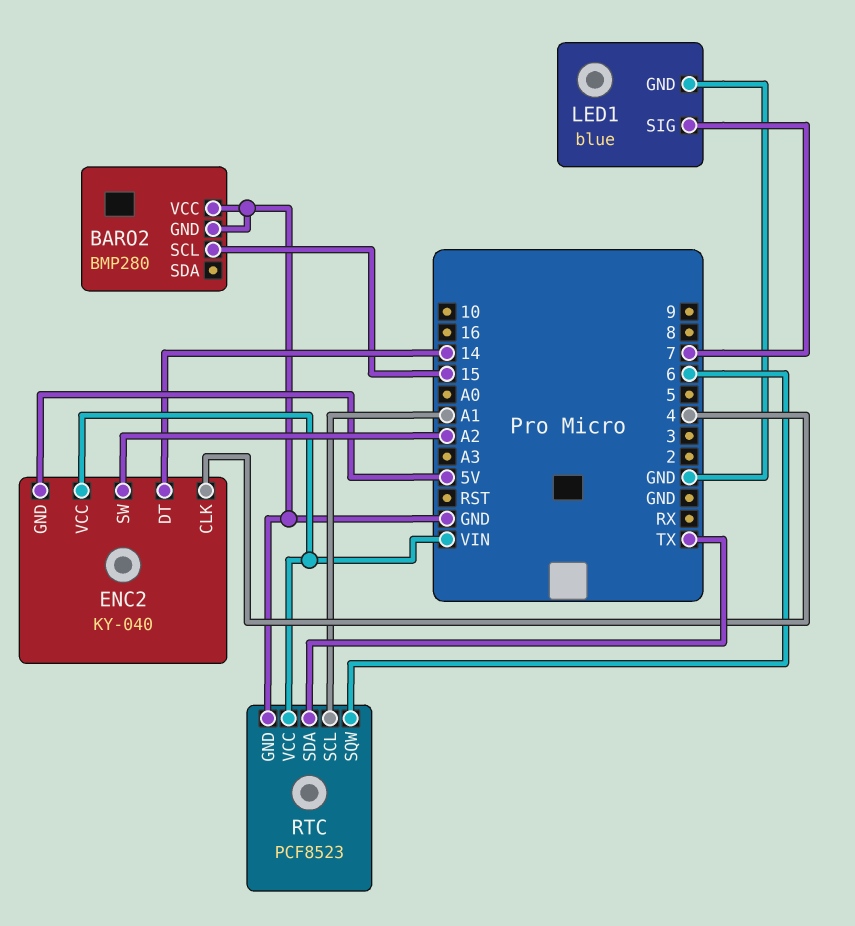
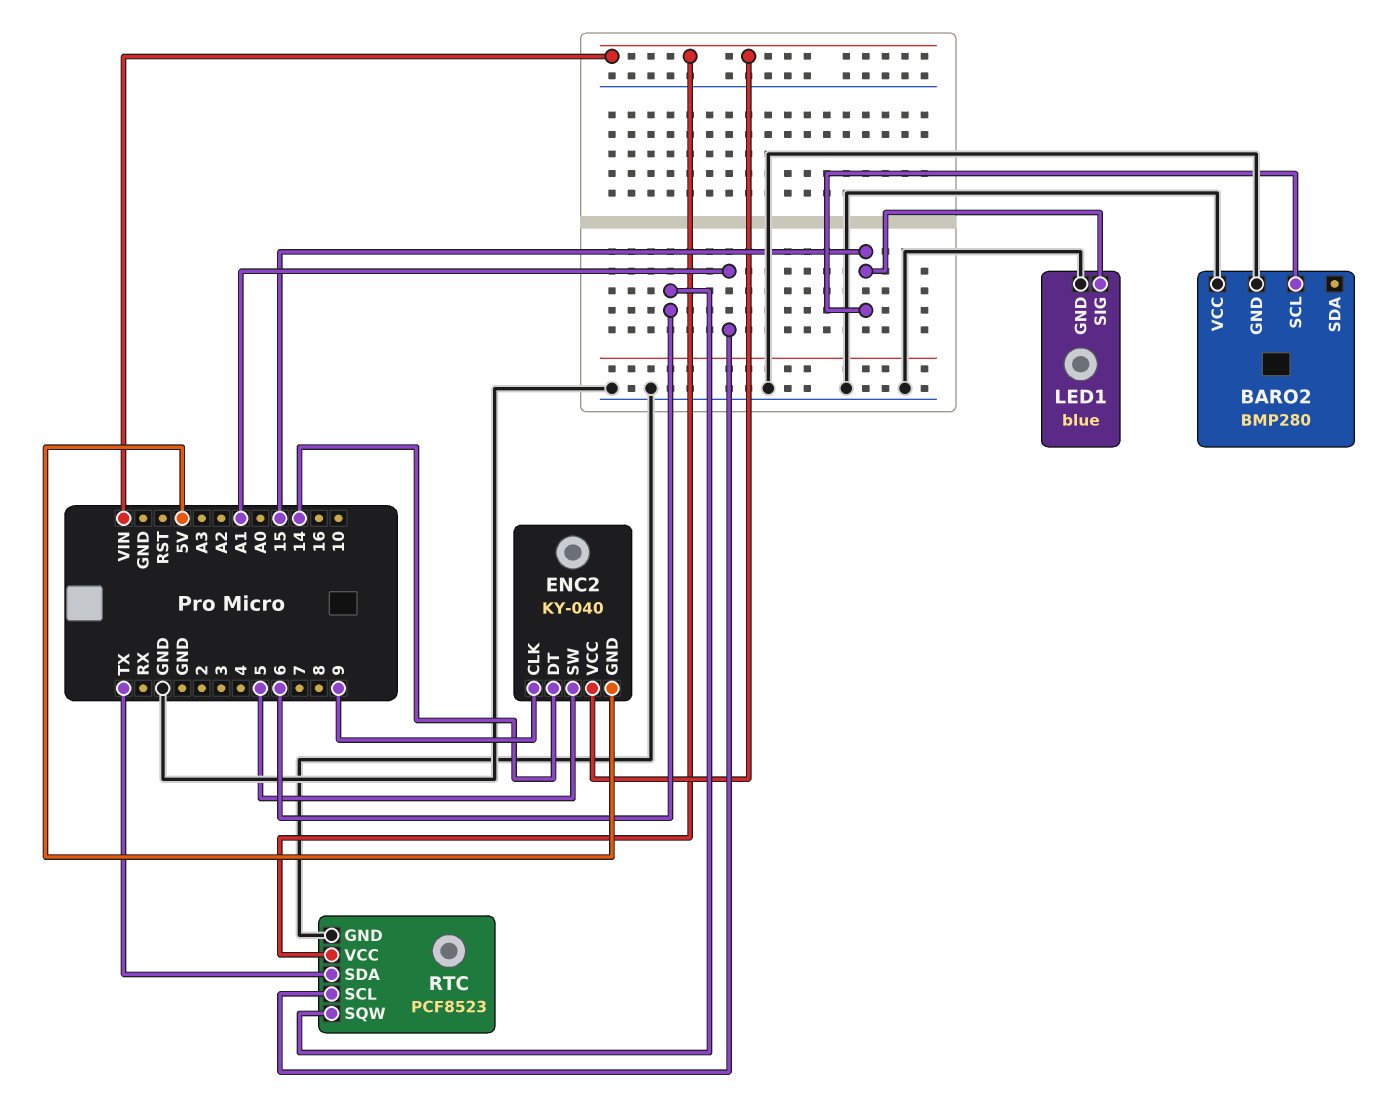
ENC2 pin CLK: 4 -> 9
ENC2 pin SW: A2 -> 5
LED1 pin SIG: 7 -> 15

